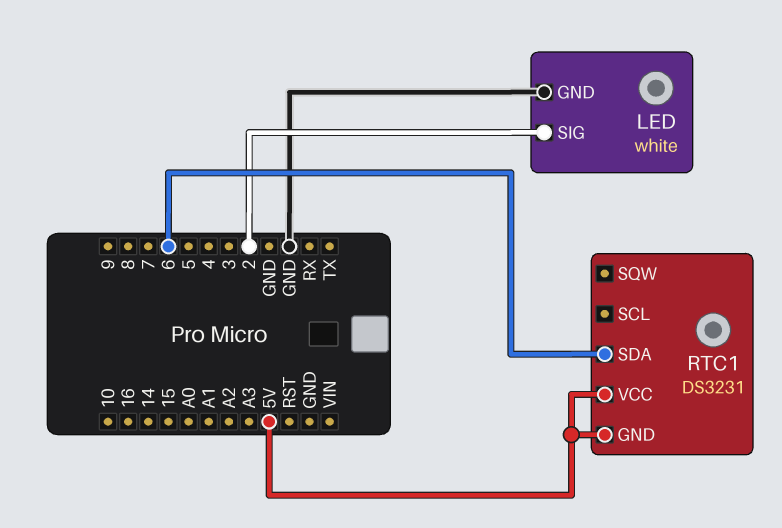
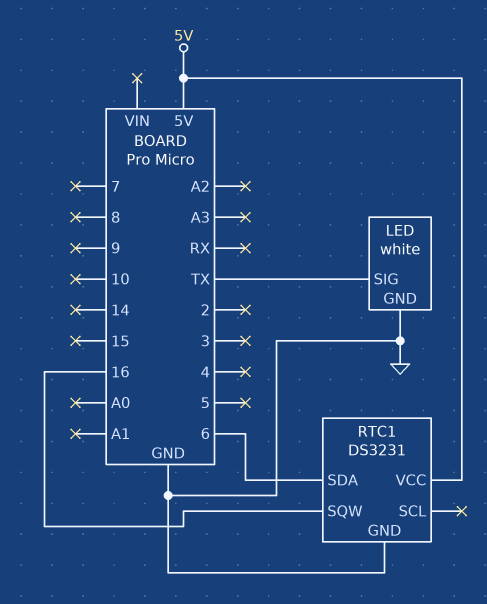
LED pin SIG: 2 -> TX
RTC1 pin GND: 5V -> GND
RTC1 pin SQW: none -> 16

